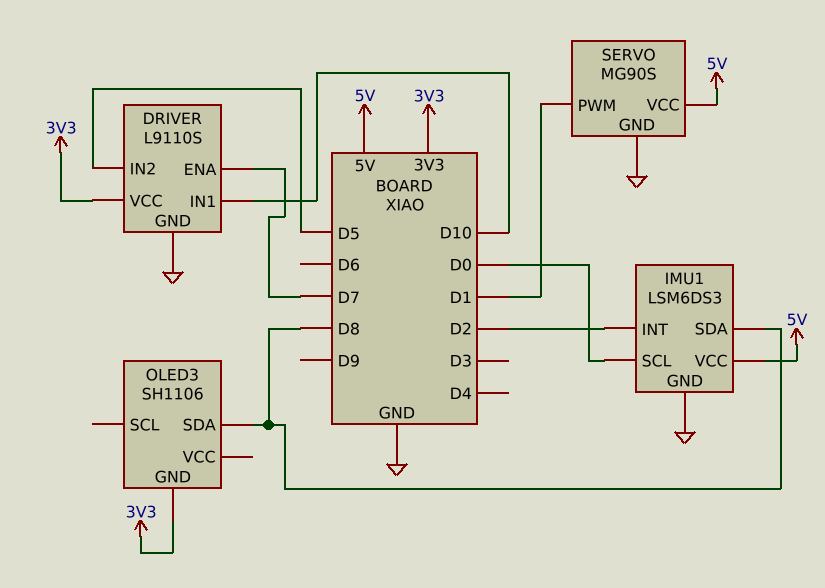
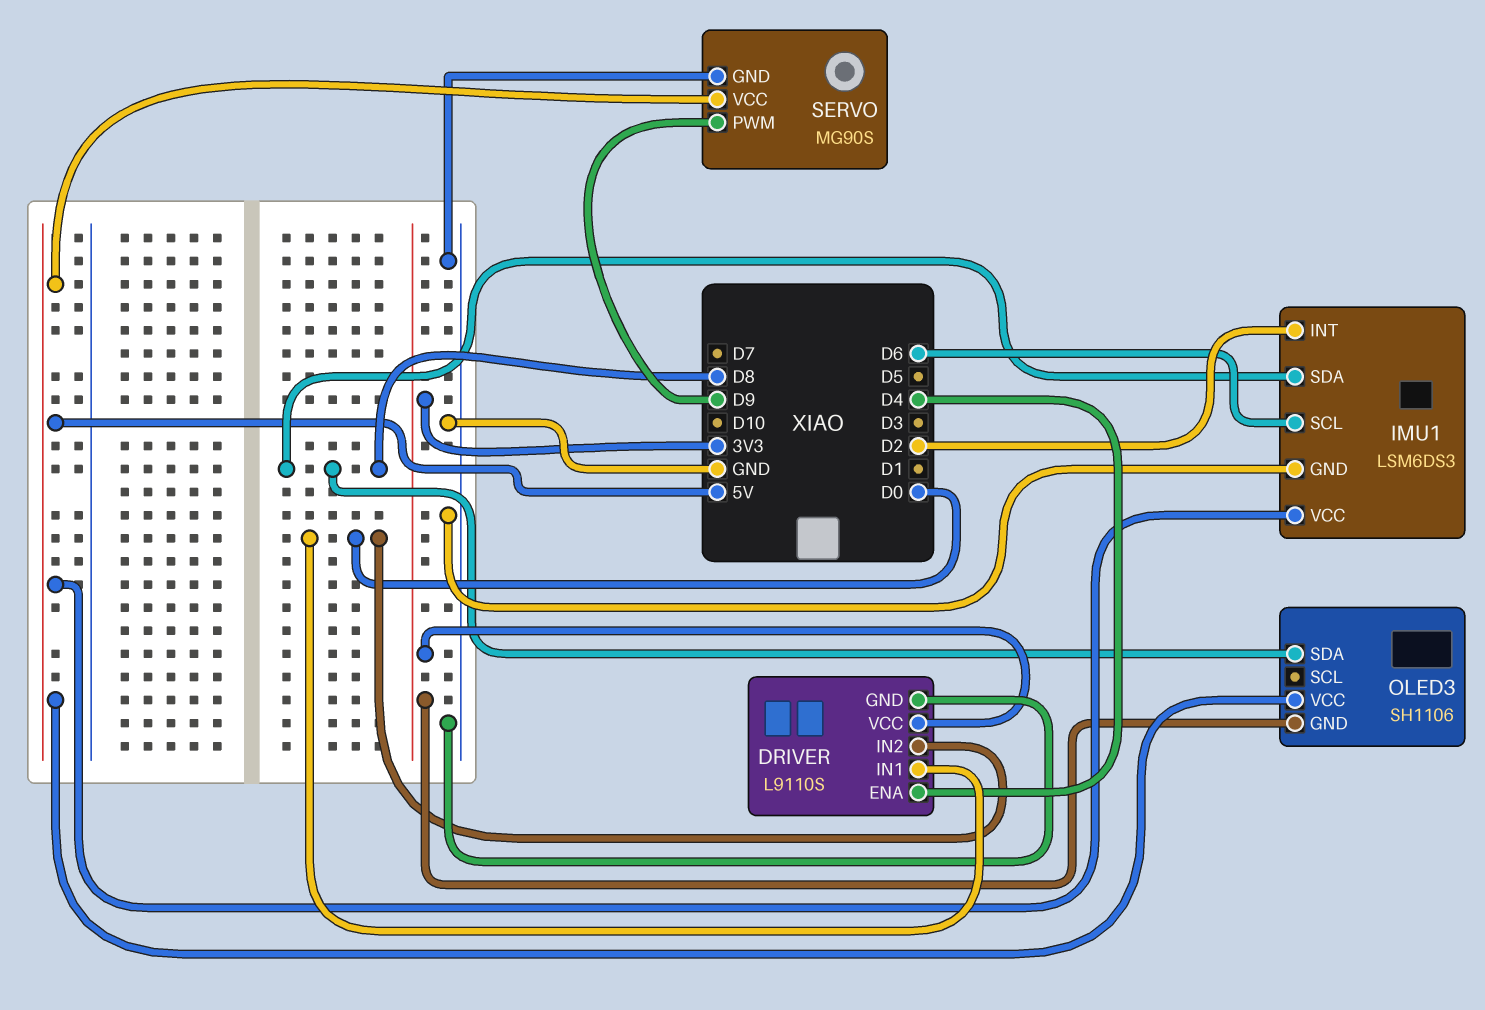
DRIVER pin ENA: D7 -> D4
DRIVER pin IN1: D10 -> D0
DRIVER pin IN2: D5 -> D0
IMU1 pin SCL: D0 -> D6
OLED3 pin VCC: none -> 5V
SERVO pin PWM: D1 -> D9

